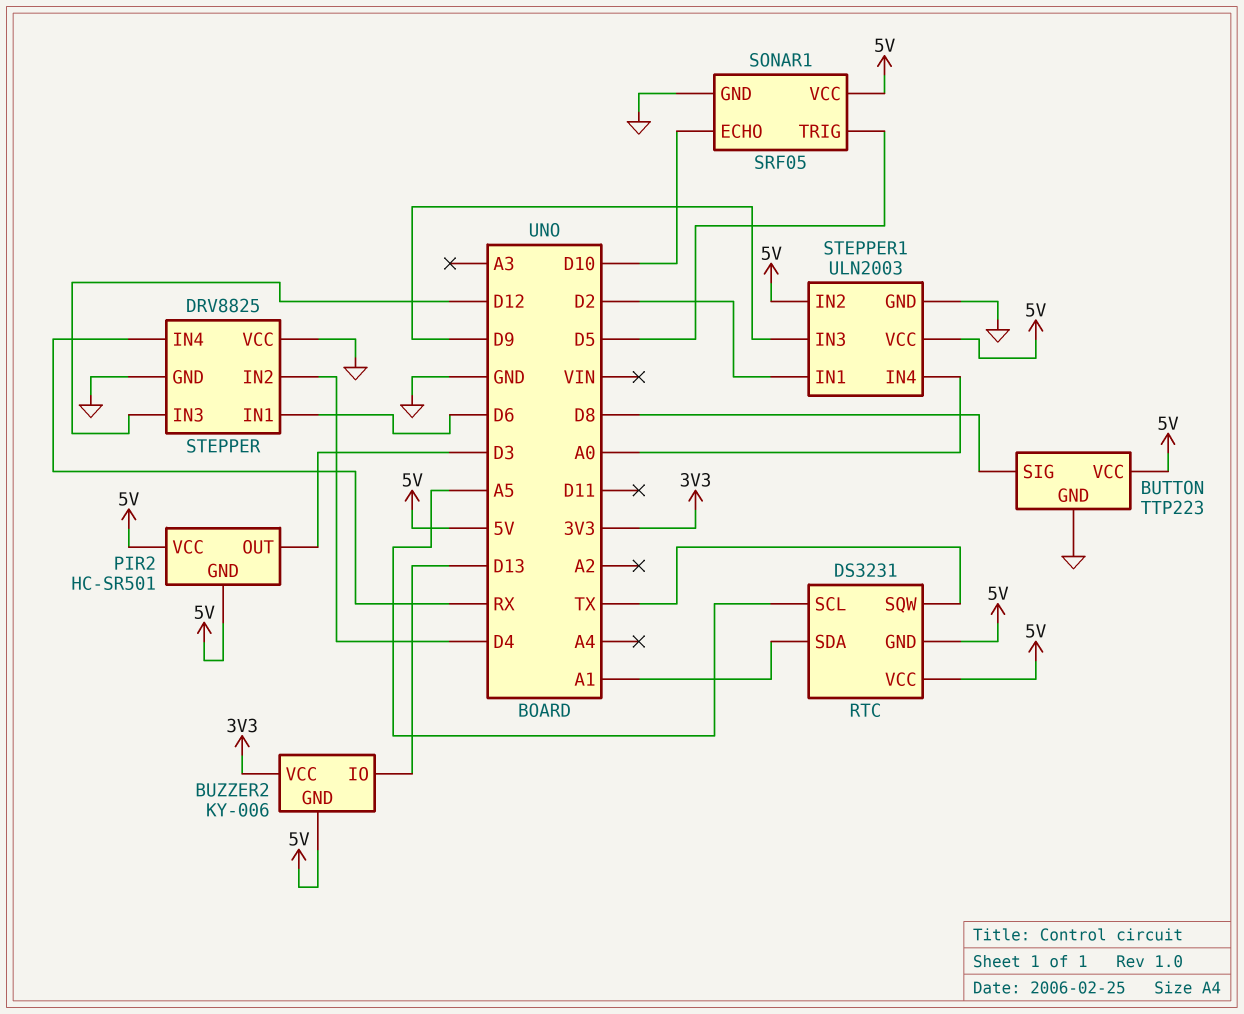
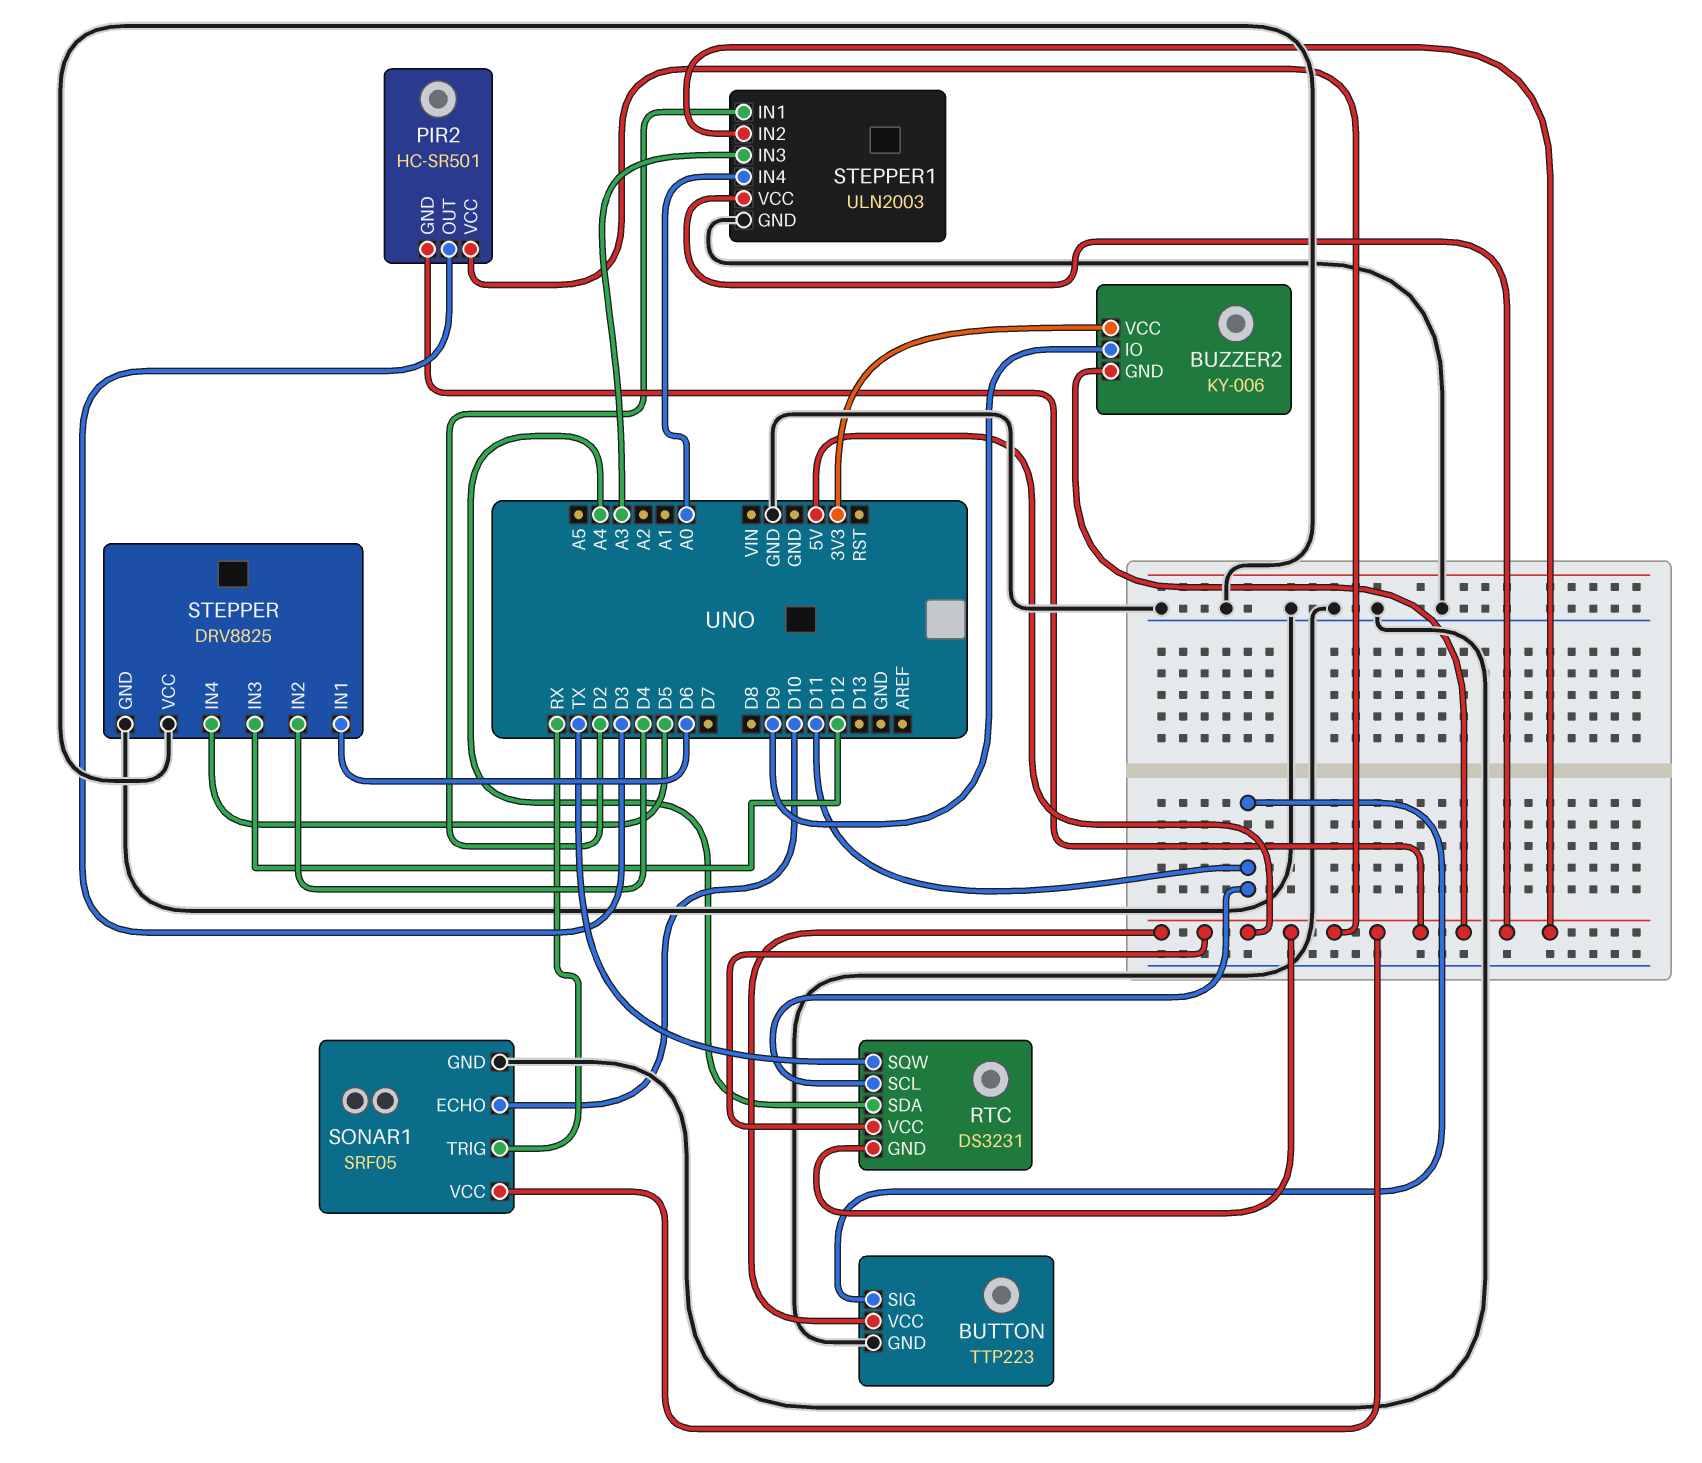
BUTTON pin SIG: D8 -> D11
BUZZER2 pin IO: D13 -> D9
RTC pin SCL: A5 -> D11
RTC pin SDA: A1 -> A4
SONAR1 pin TRIG: D5 -> RX
STEPPER pin IN4: RX -> D5
STEPPER1 pin IN3: D9 -> A3

